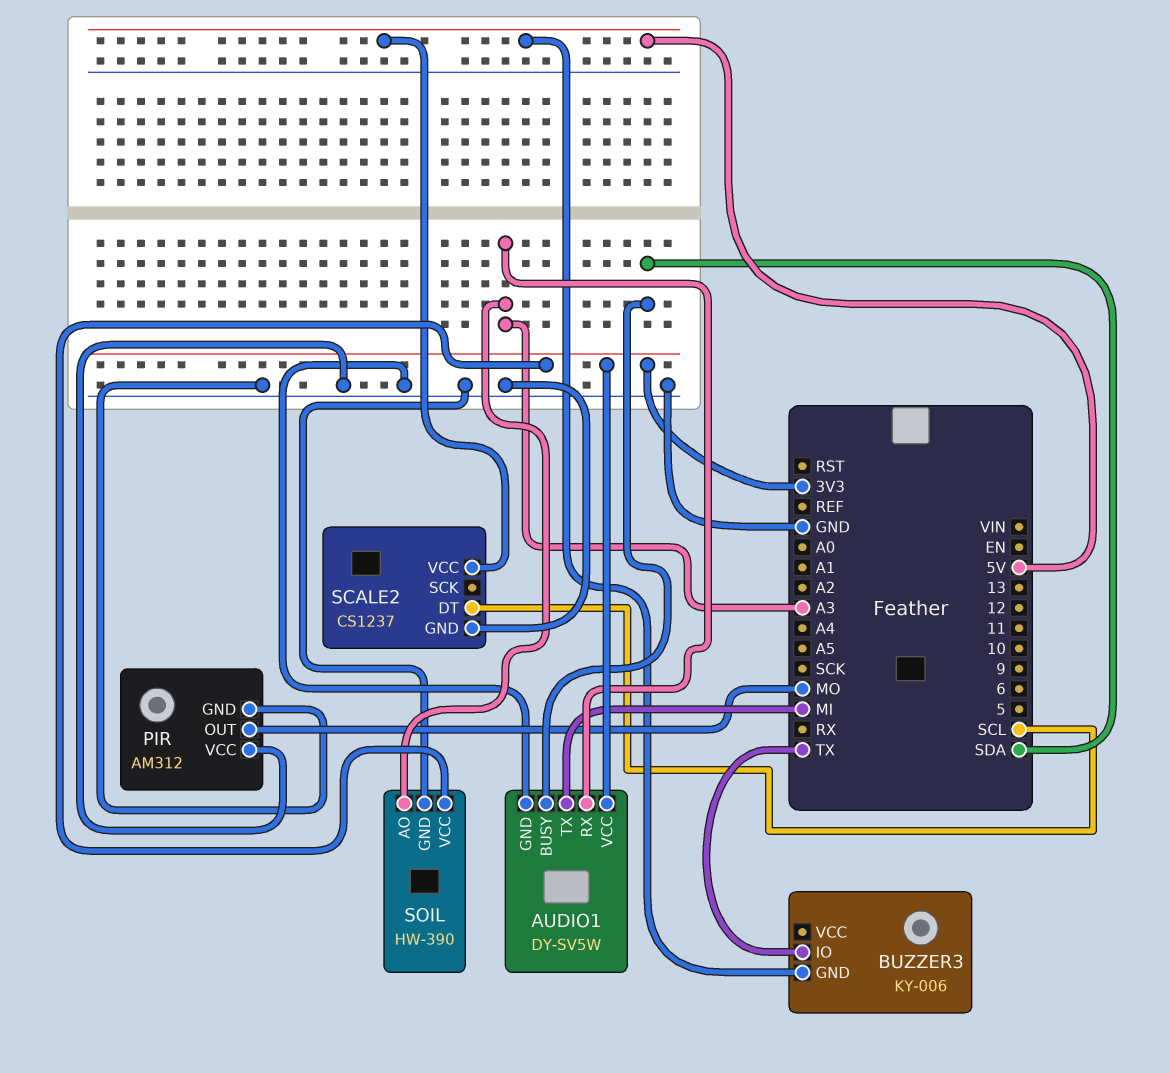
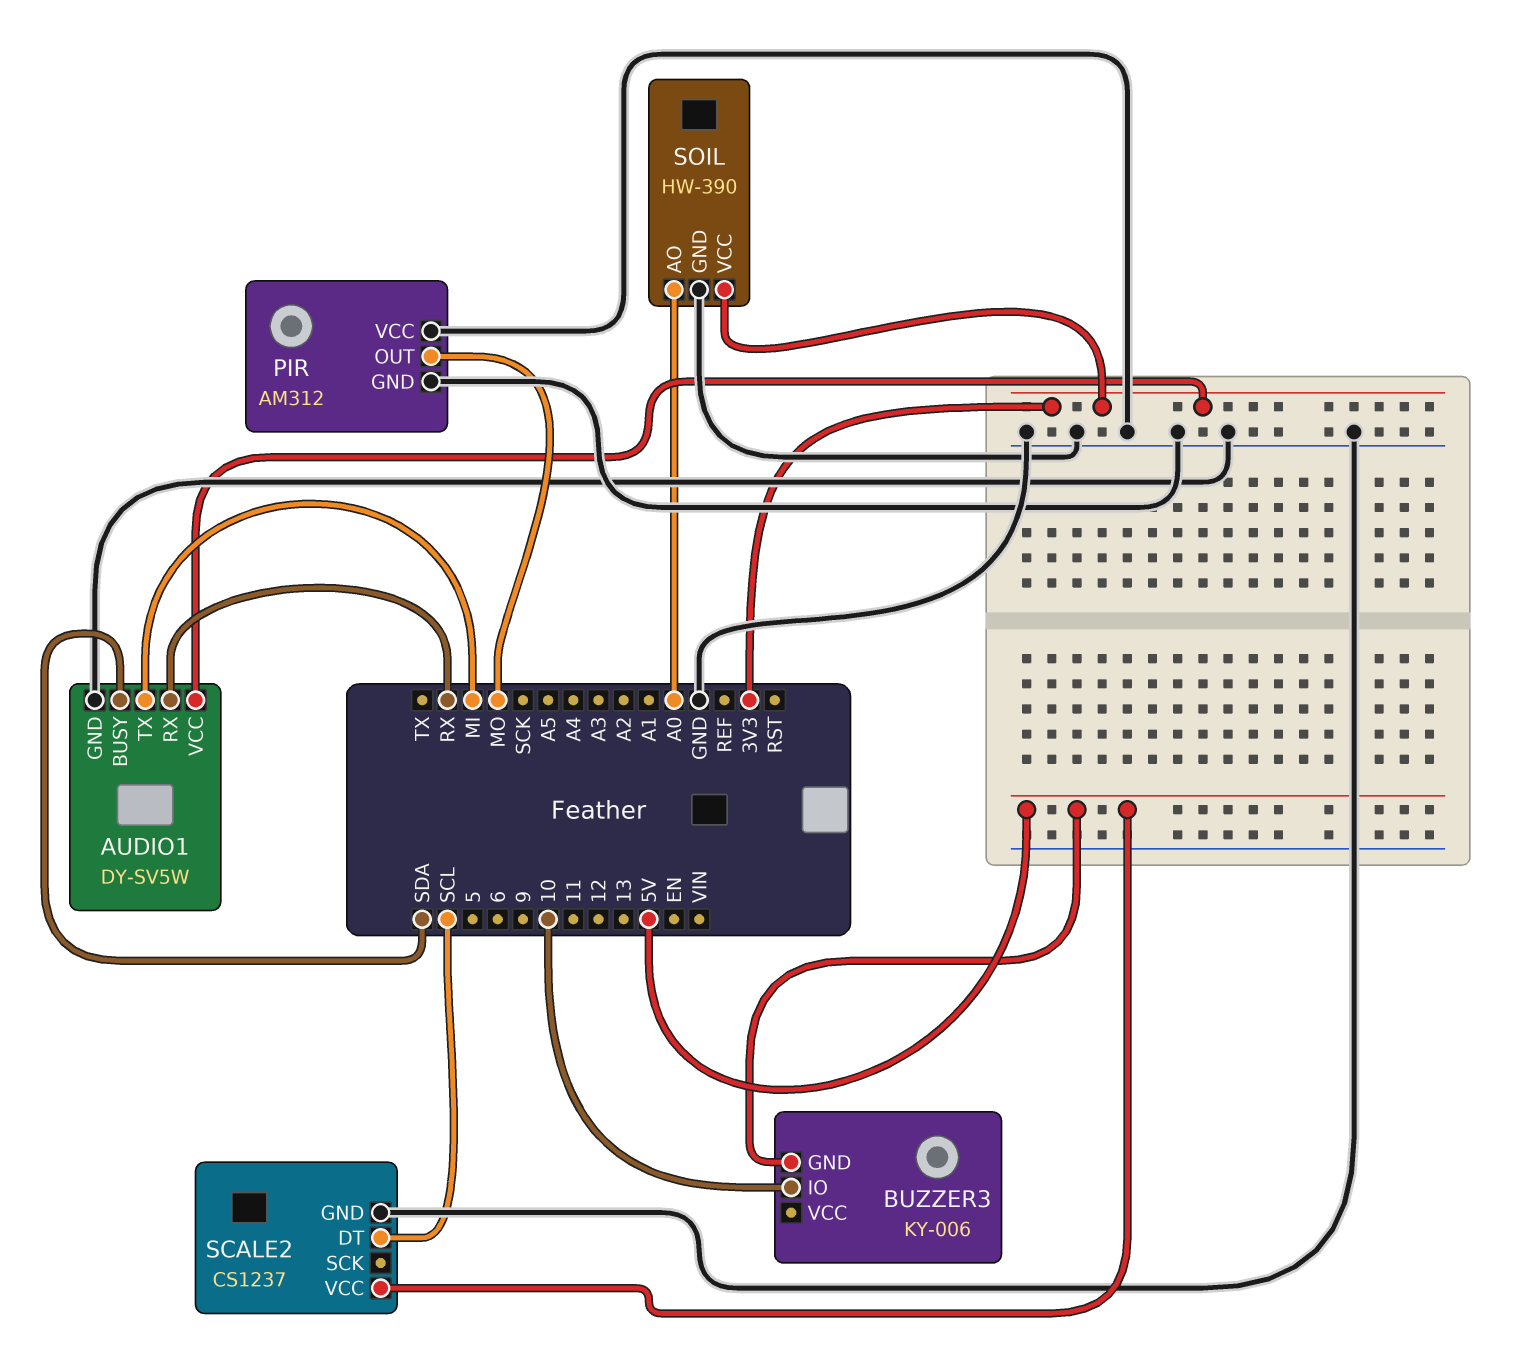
AUDIO1 pin RX: A3 -> RX
BUZZER3 pin IO: TX -> 10
SOIL pin AO: A3 -> A0

